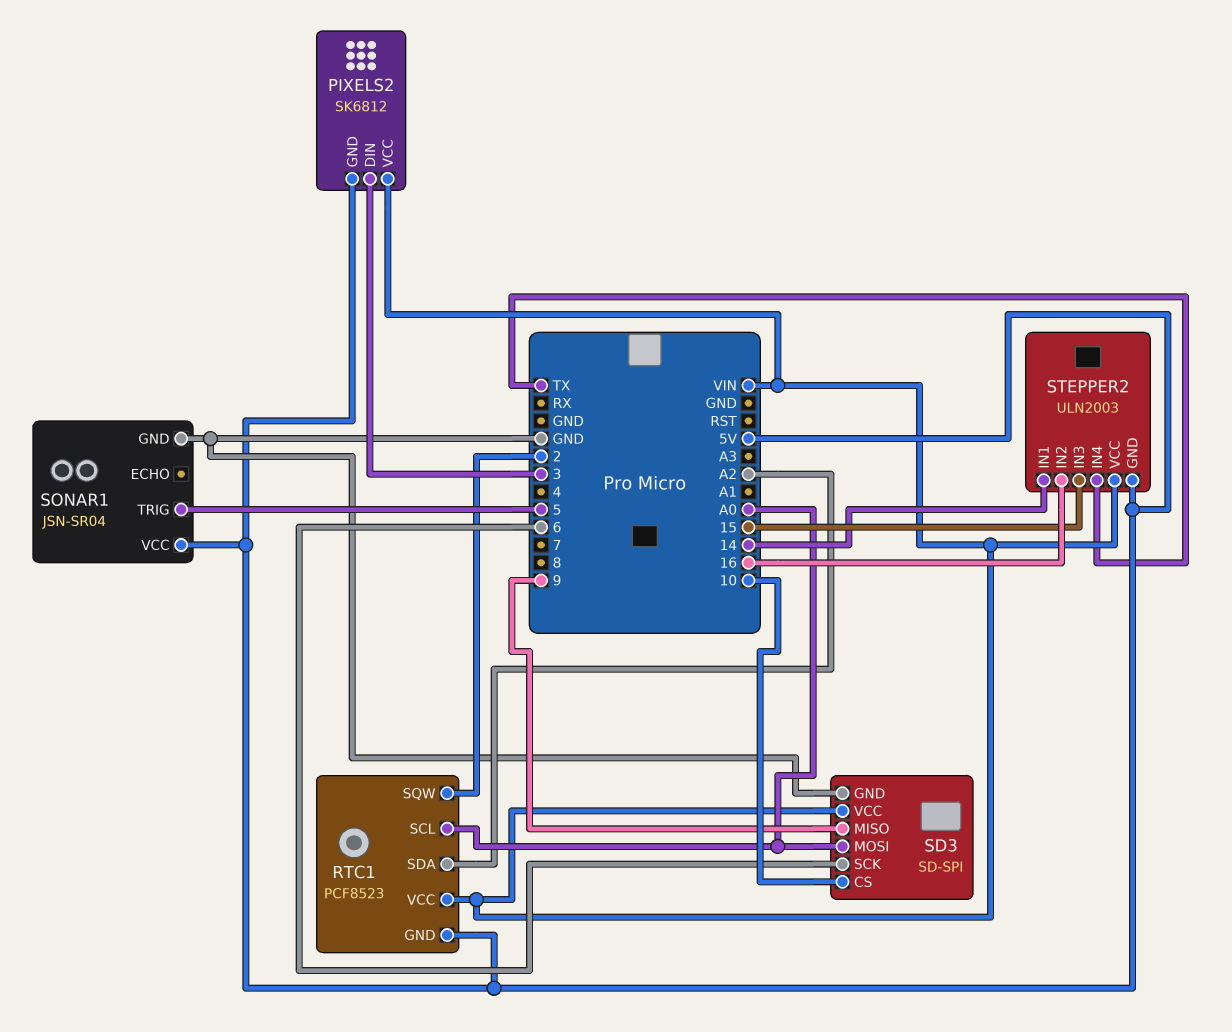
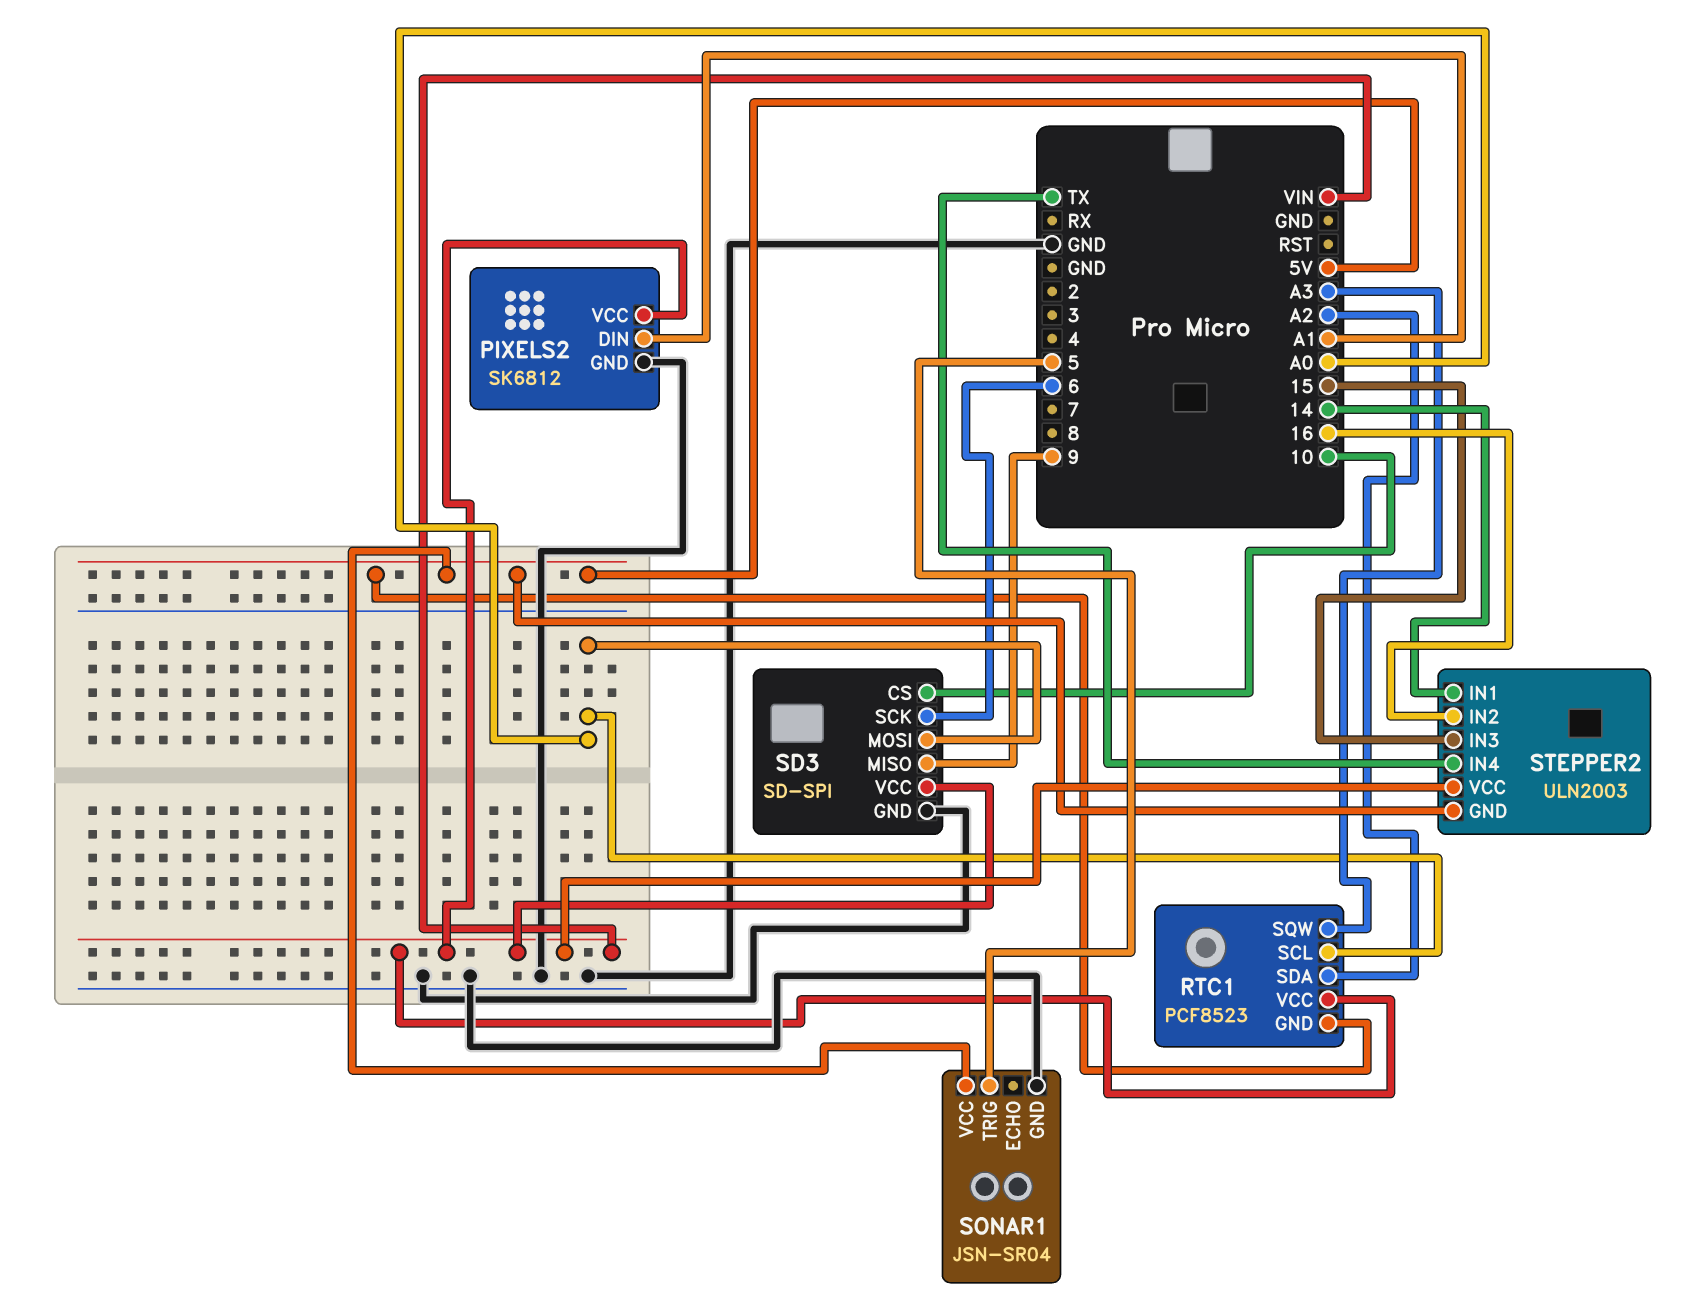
PIXELS2 pin DIN: 3 -> A1
PIXELS2 pin GND: 5V -> GND
RTC1 pin SQW: 2 -> A3

